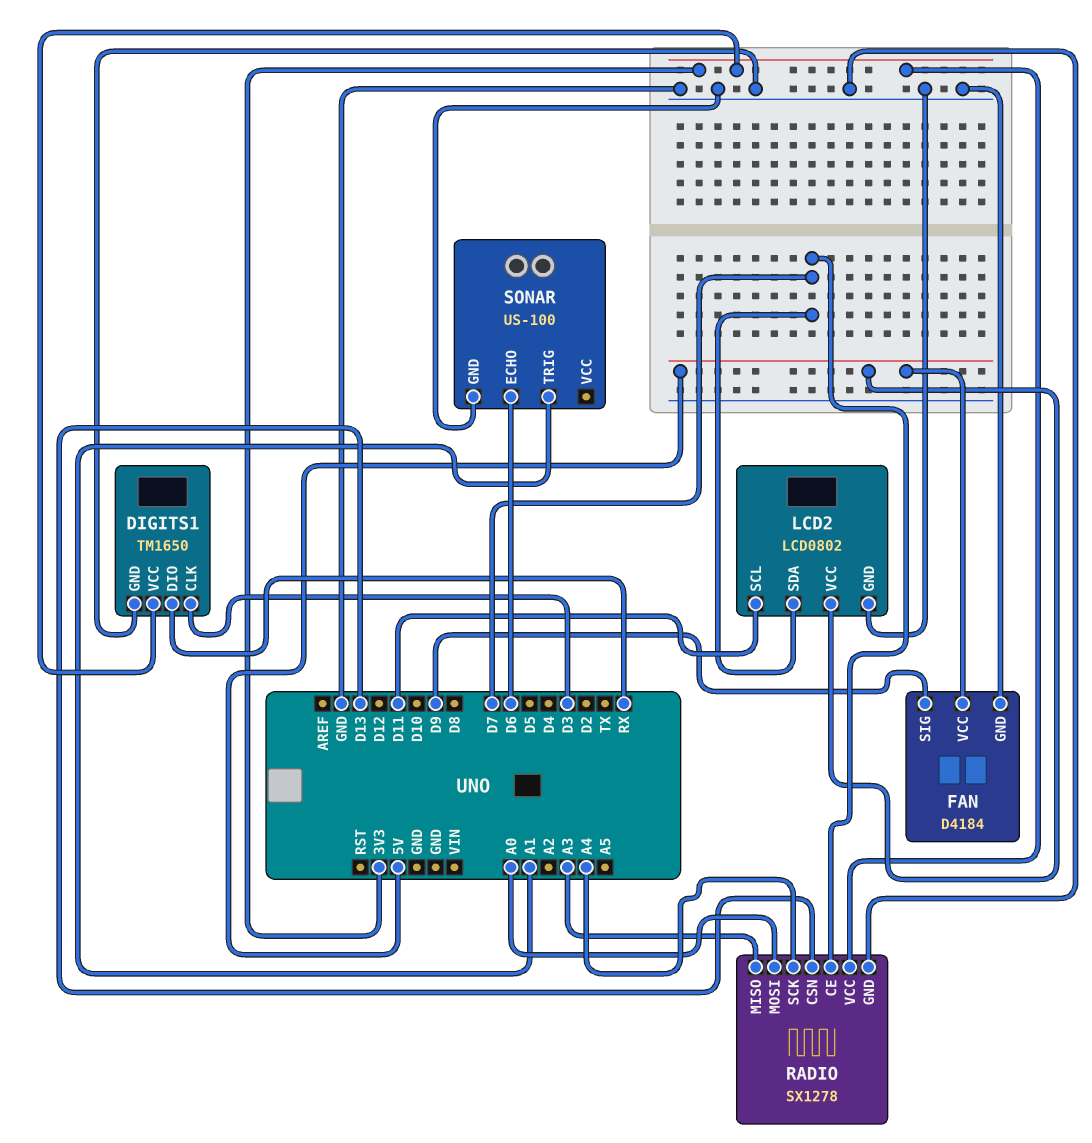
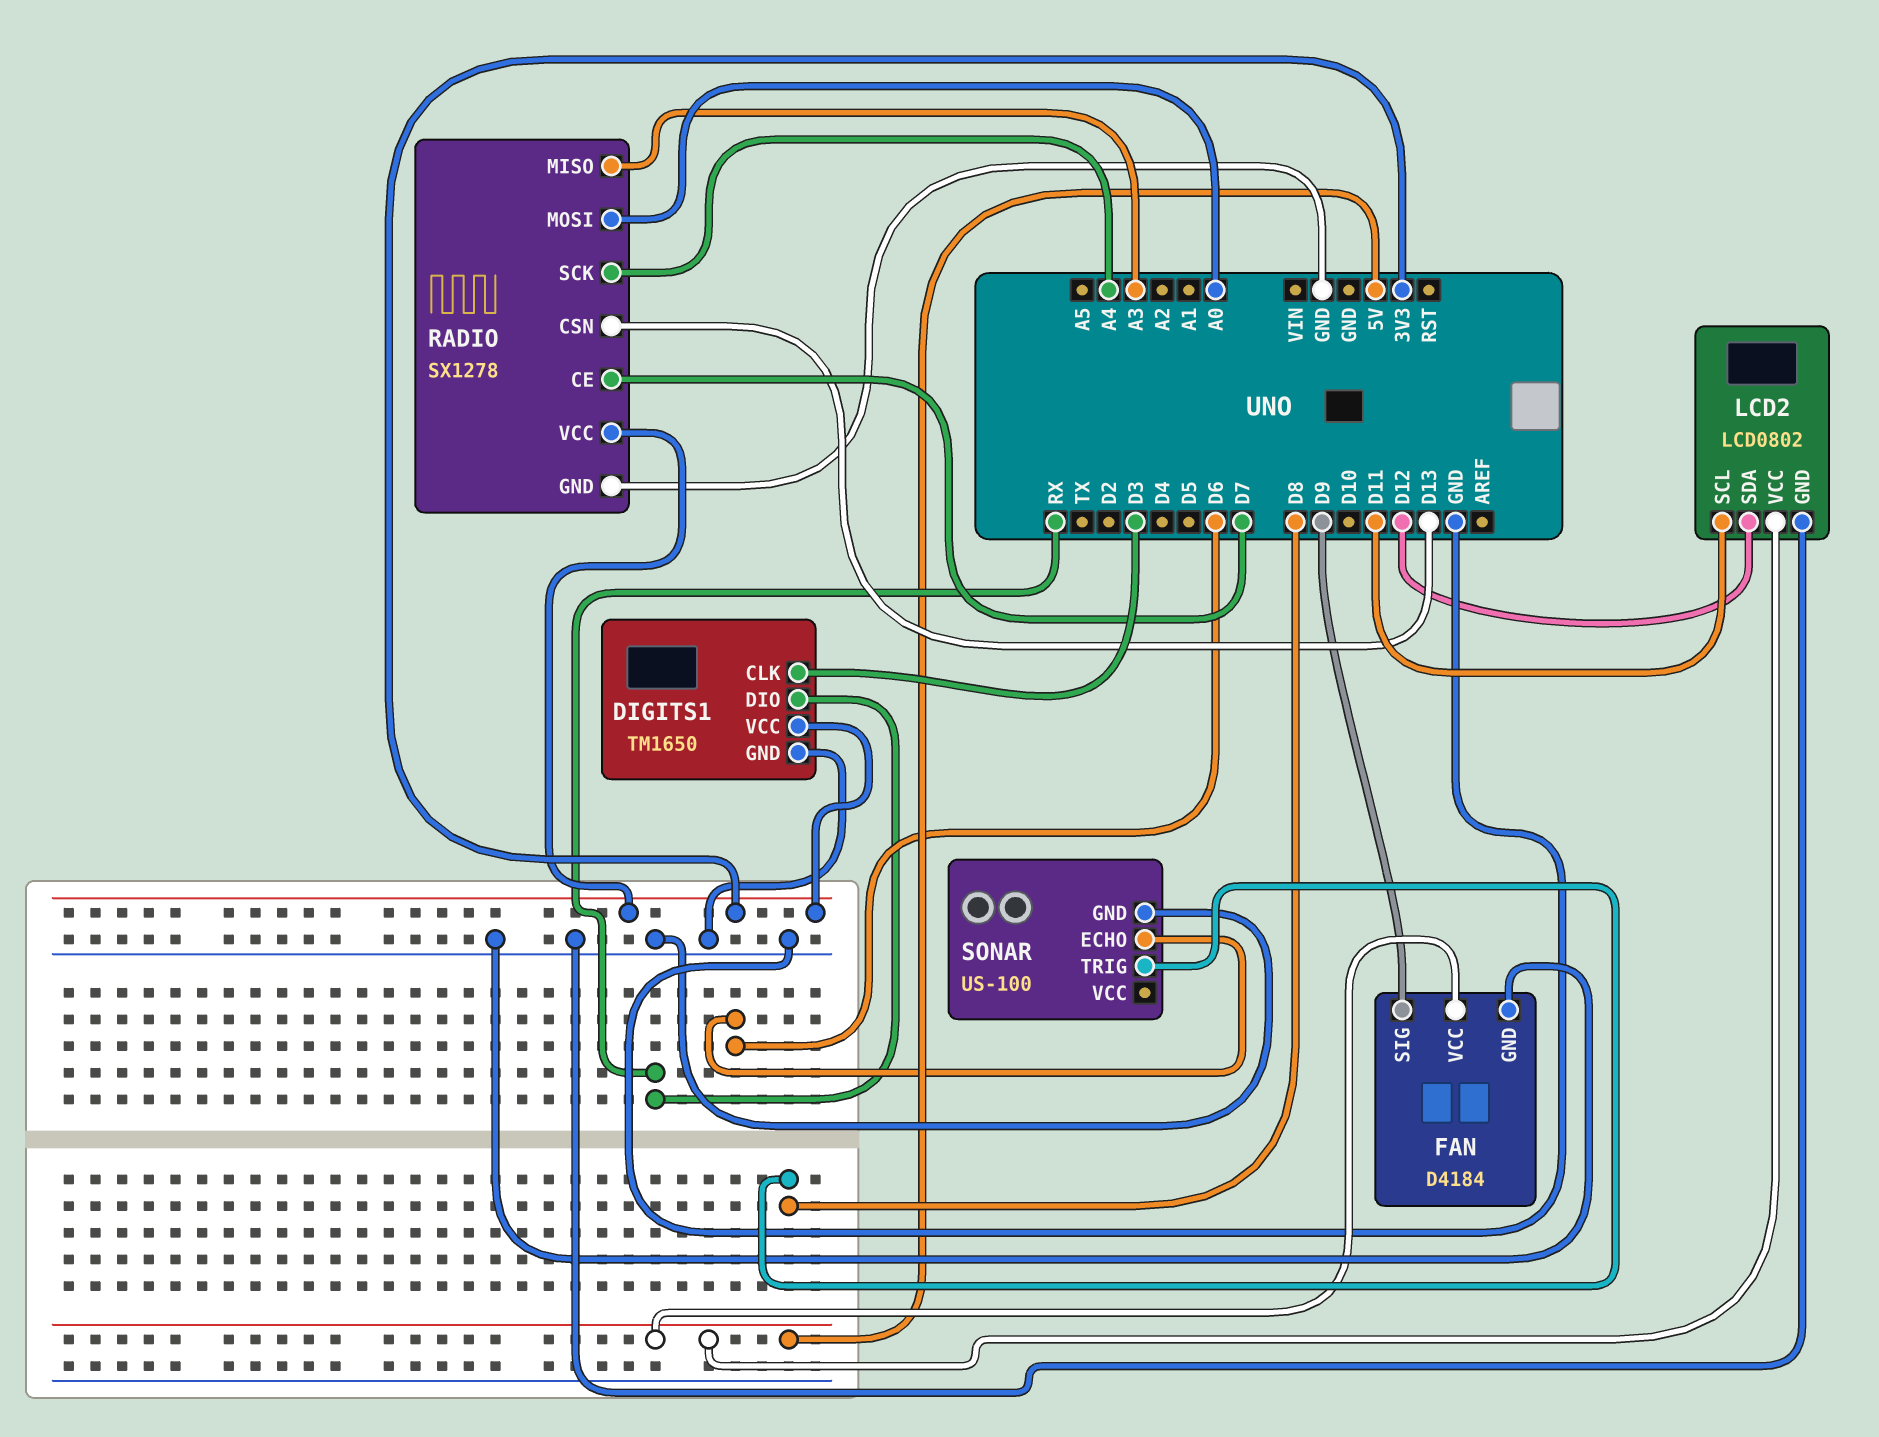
LCD2 pin SDA: D7 -> D12
SONAR pin TRIG: A1 -> D8

